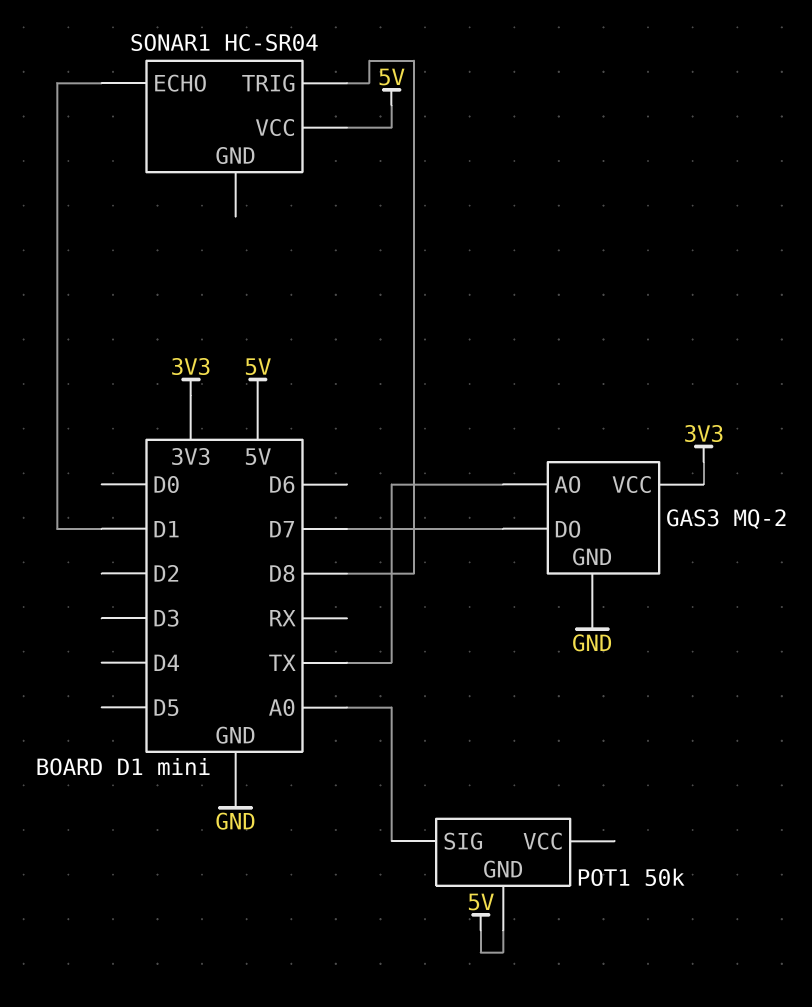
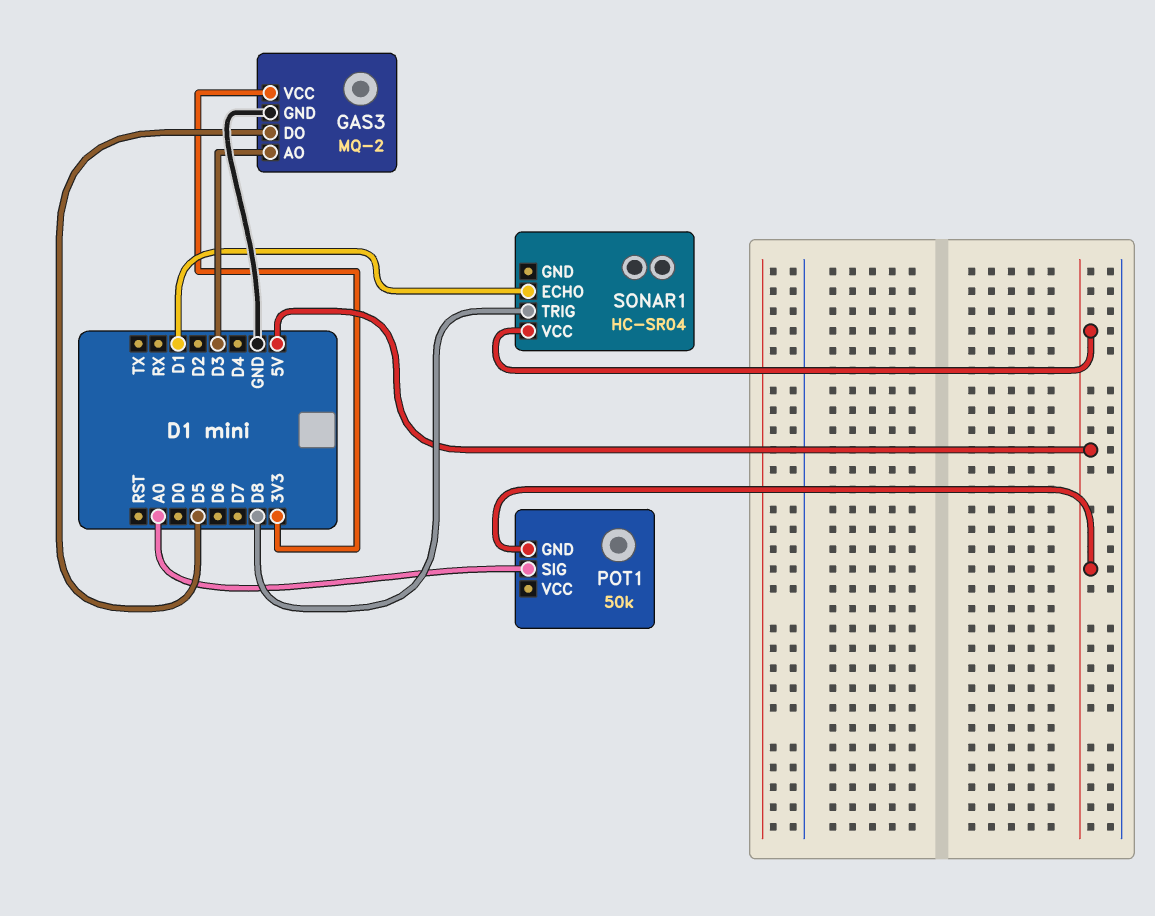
GAS3 pin AO: TX -> D3
GAS3 pin DO: D7 -> D5

